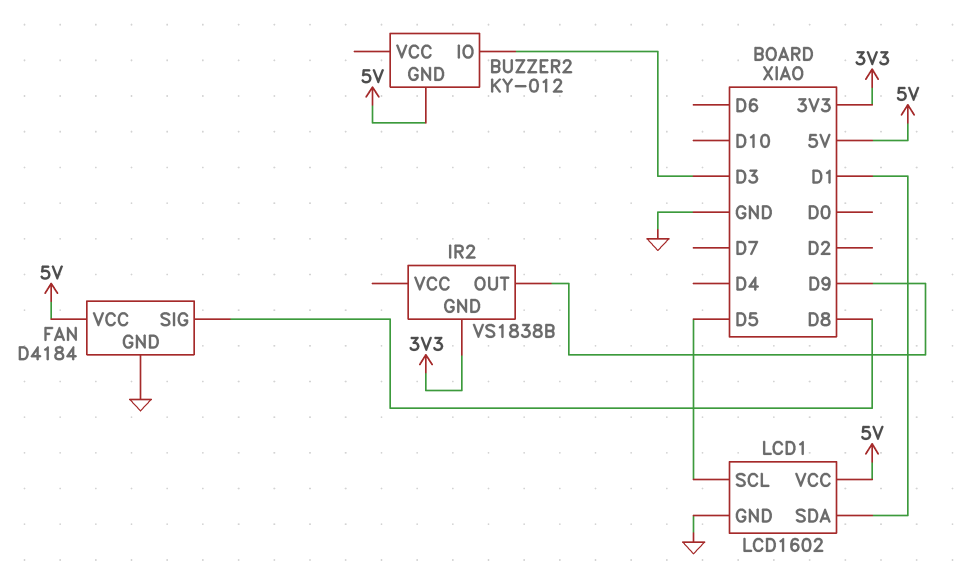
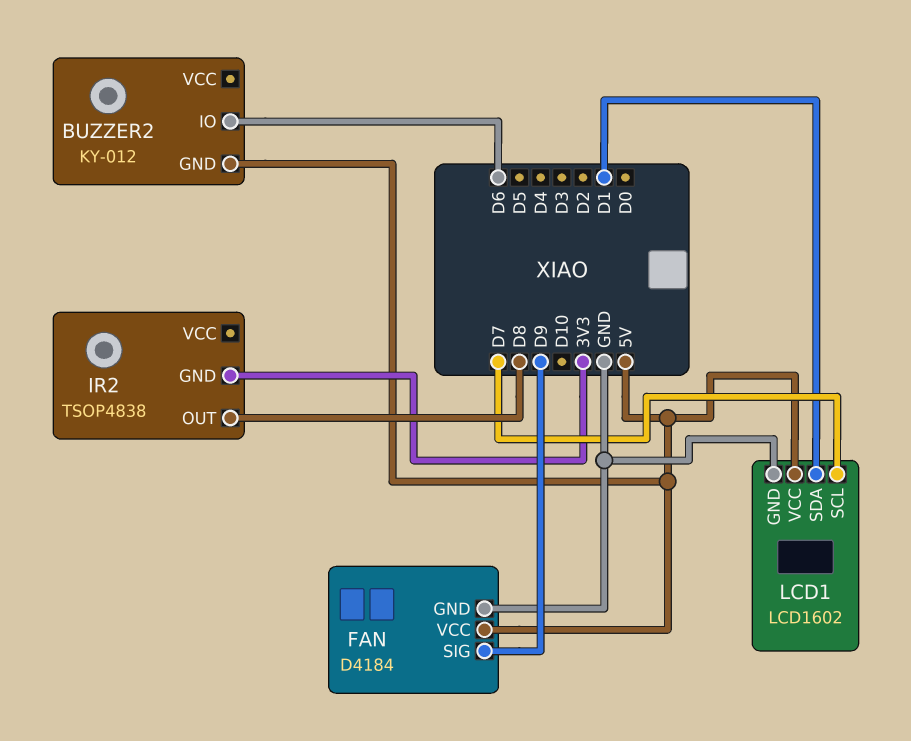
BUZZER2 pin IO: D3 -> D6
FAN pin SIG: D8 -> D9
IR2: VS1838B -> TSOP4838
IR2 pin OUT: D9 -> D8
LCD1 pin SCL: D5 -> D7

